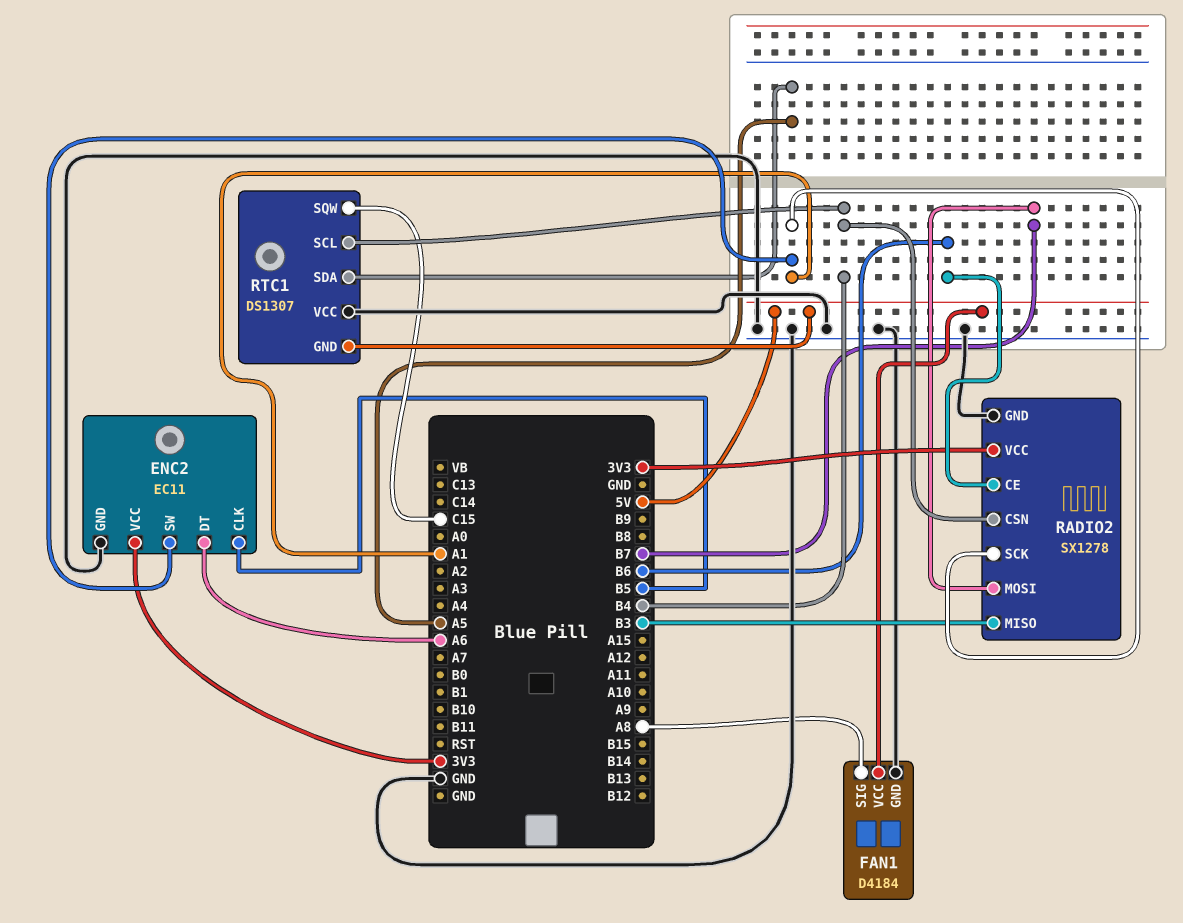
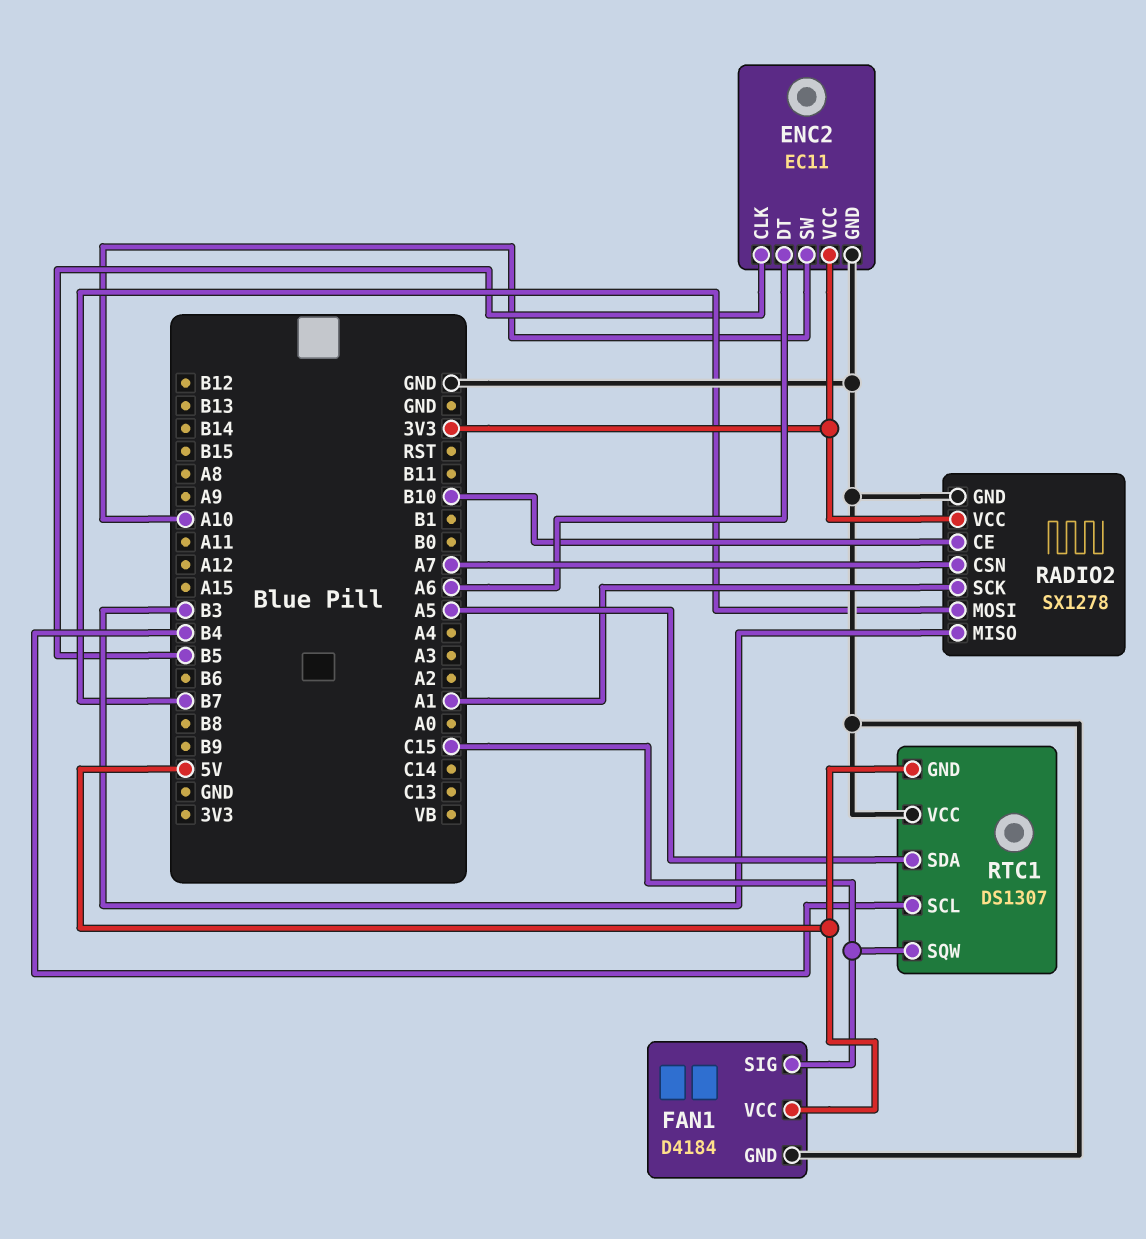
ENC2 pin SW: A1 -> A10
FAN1 pin SIG: A8 -> C15
RADIO2 pin CE: B6 -> B10
RADIO2 pin CSN: B4 -> A7

